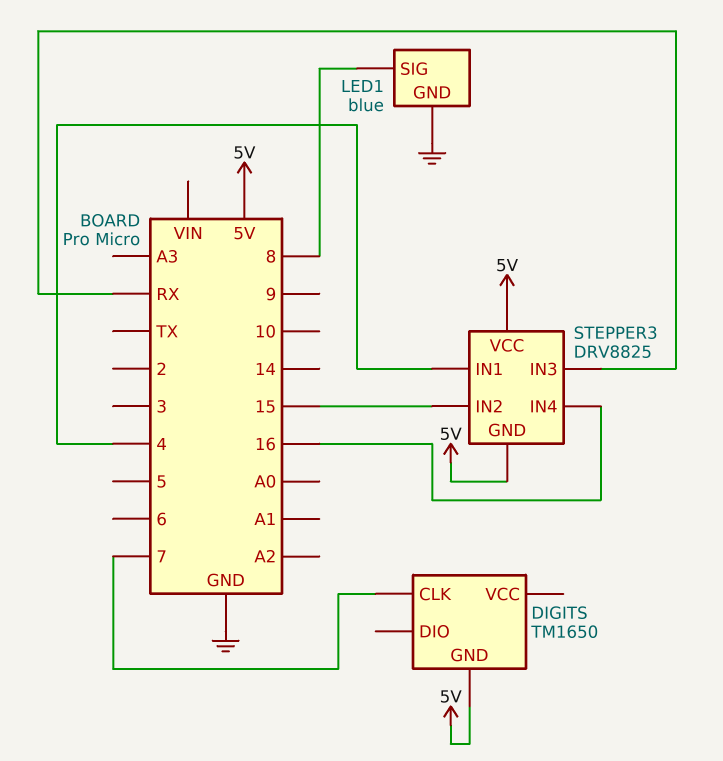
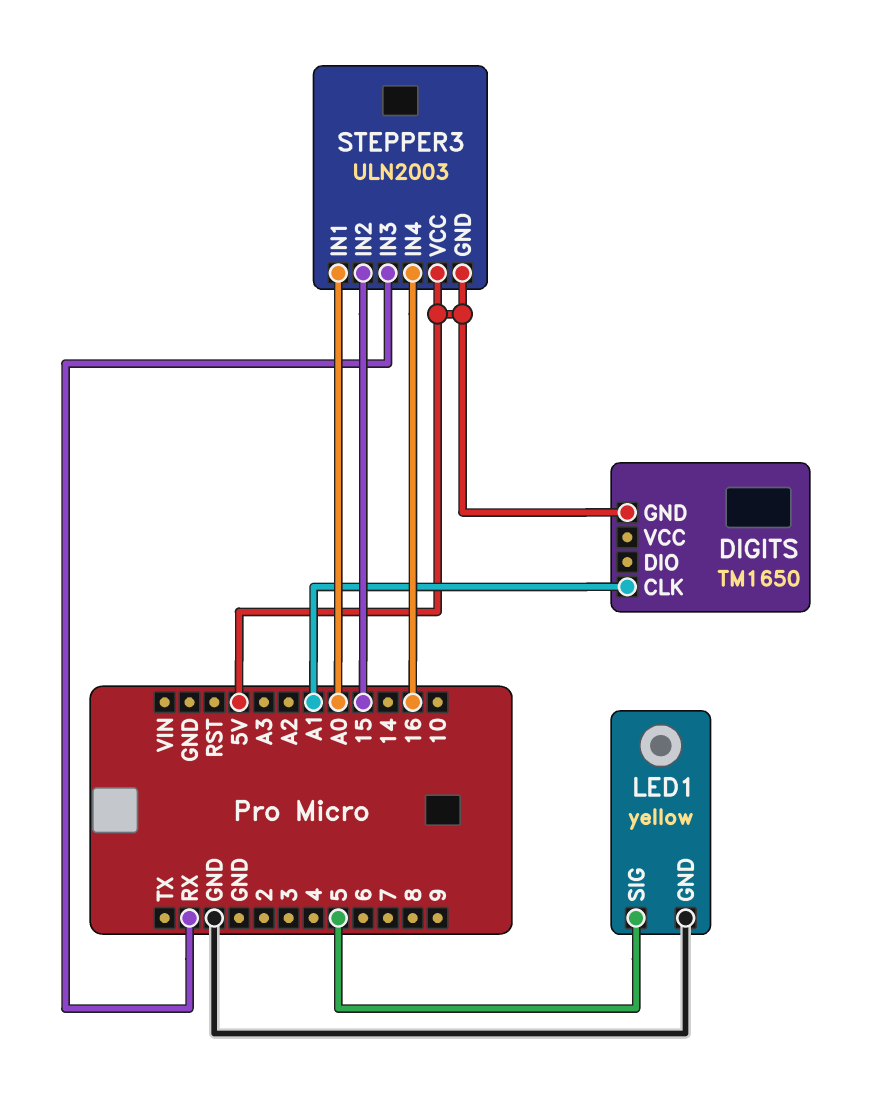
DIGITS pin CLK: 7 -> A1
LED1: blue -> yellow
LED1 pin SIG: 8 -> 5
STEPPER3: DRV8825 -> ULN2003
STEPPER3 pin IN1: 4 -> A0

